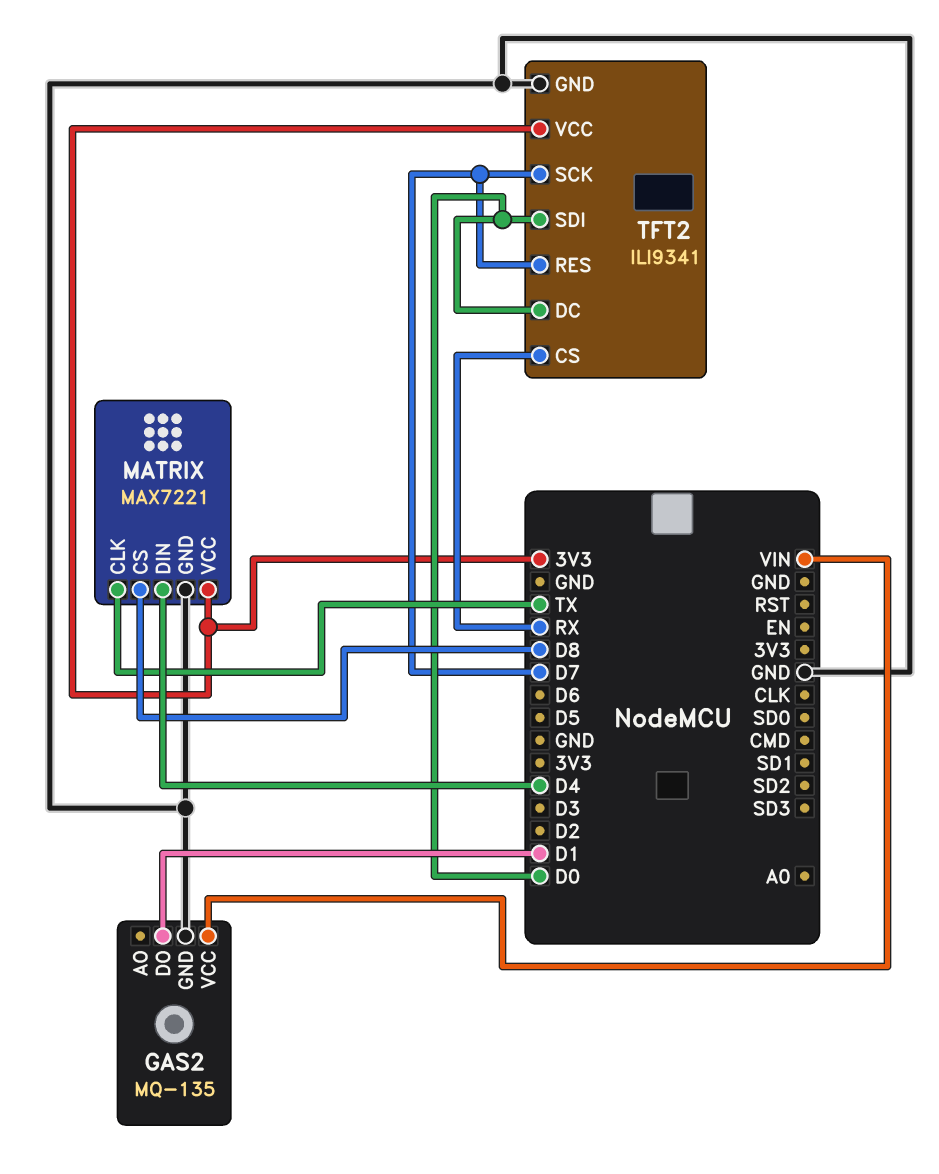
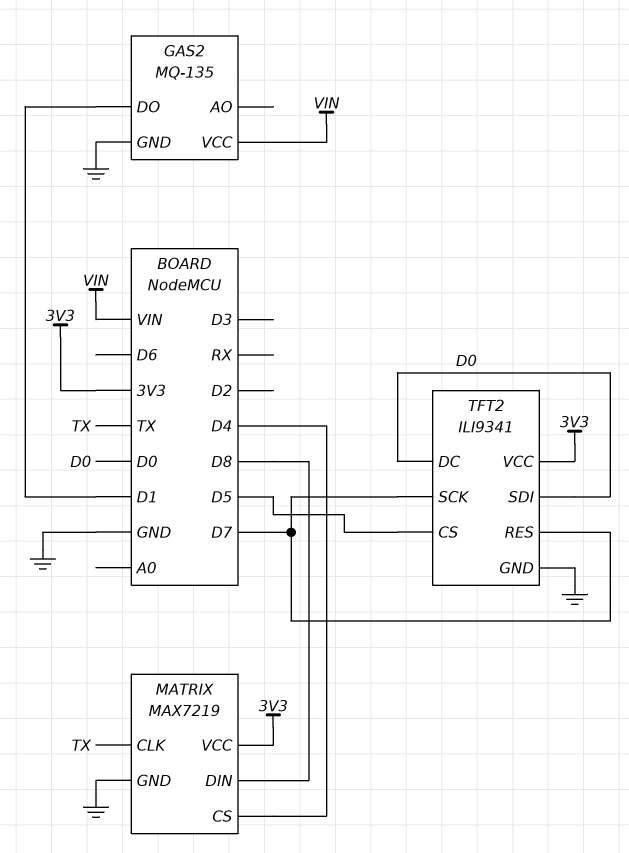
MATRIX: MAX7221 -> MAX7219
MATRIX pin CS: D8 -> D4
MATRIX pin DIN: D4 -> D8
TFT2 pin CS: RX -> D5

